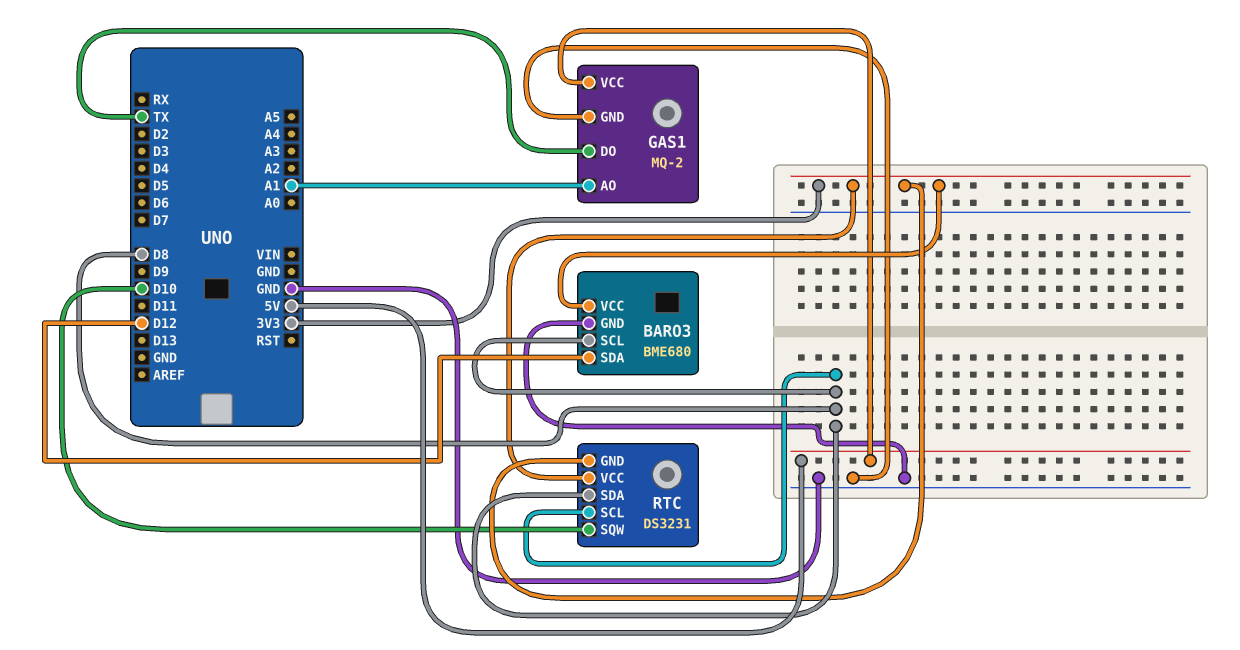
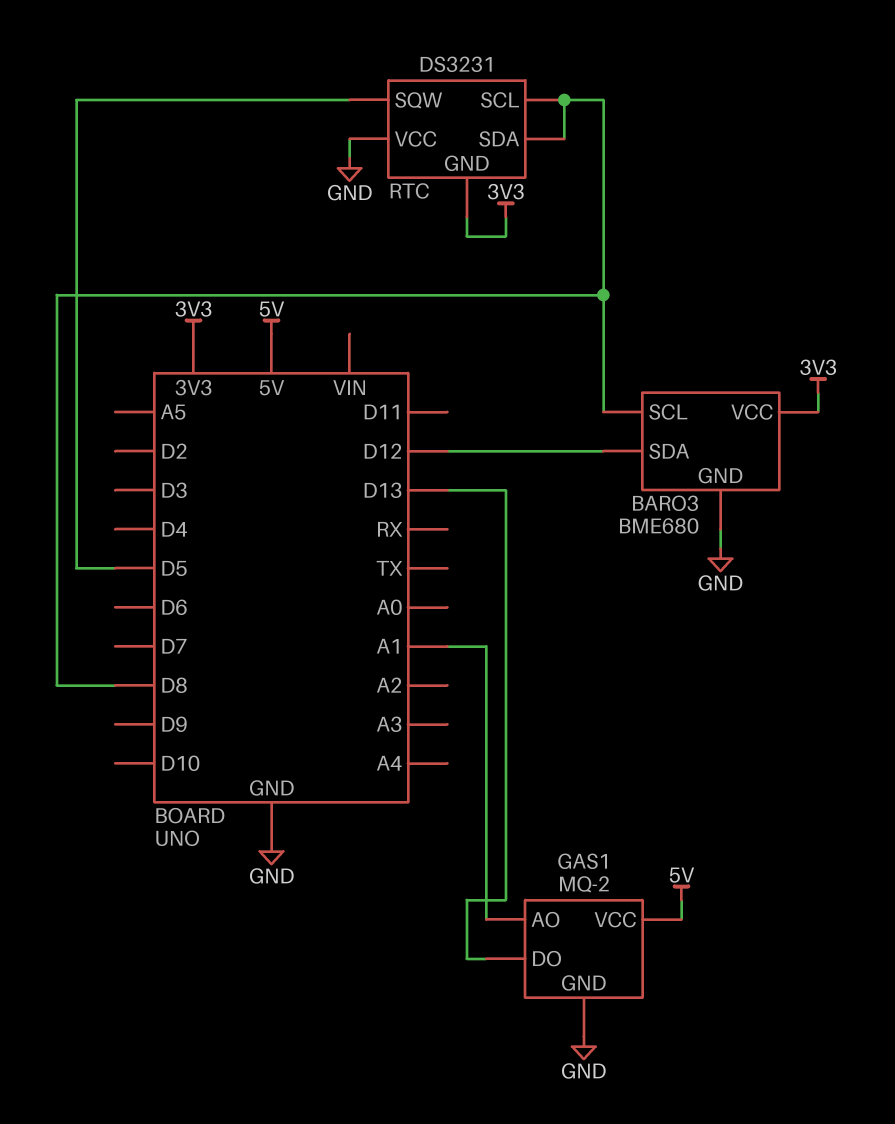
GAS1 pin DO: TX -> D13
RTC pin SQW: D10 -> D5
RTC pin VCC: 3V3 -> GND

